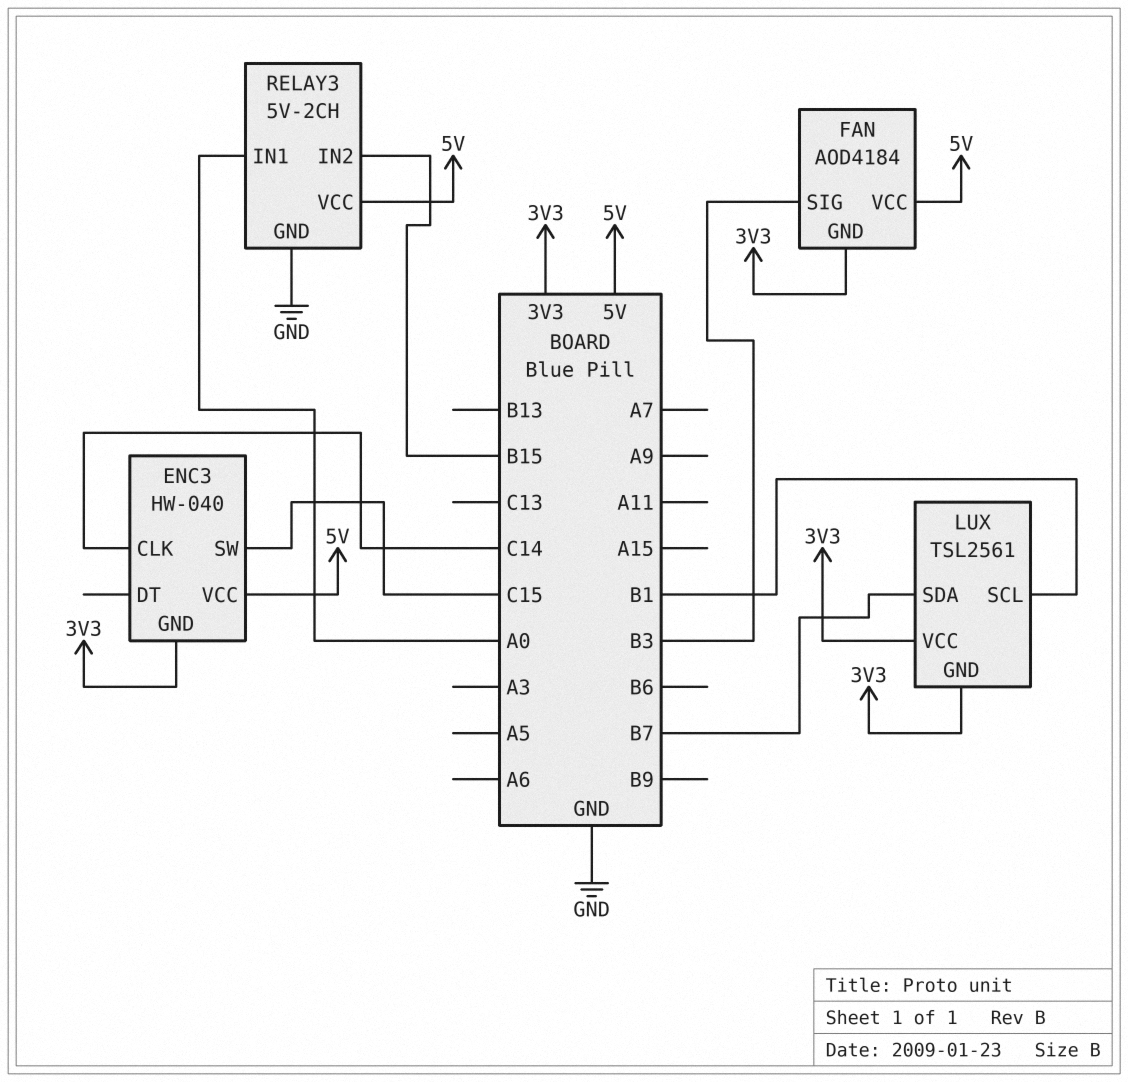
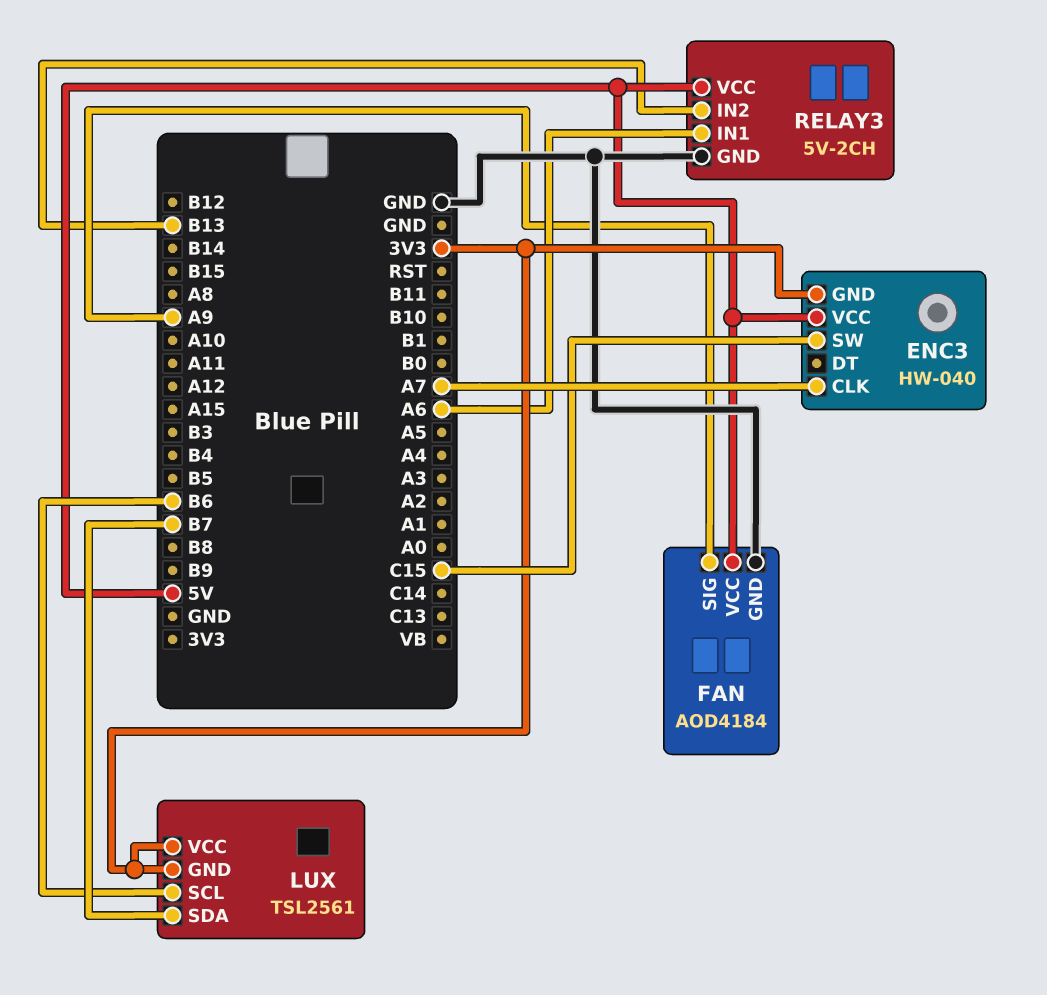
ENC3 pin CLK: C14 -> A7
FAN pin GND: 3V3 -> GND
FAN pin SIG: B3 -> A9
LUX pin SCL: B1 -> B6
RELAY3 pin IN1: A0 -> A6
RELAY3 pin IN2: B15 -> B13

